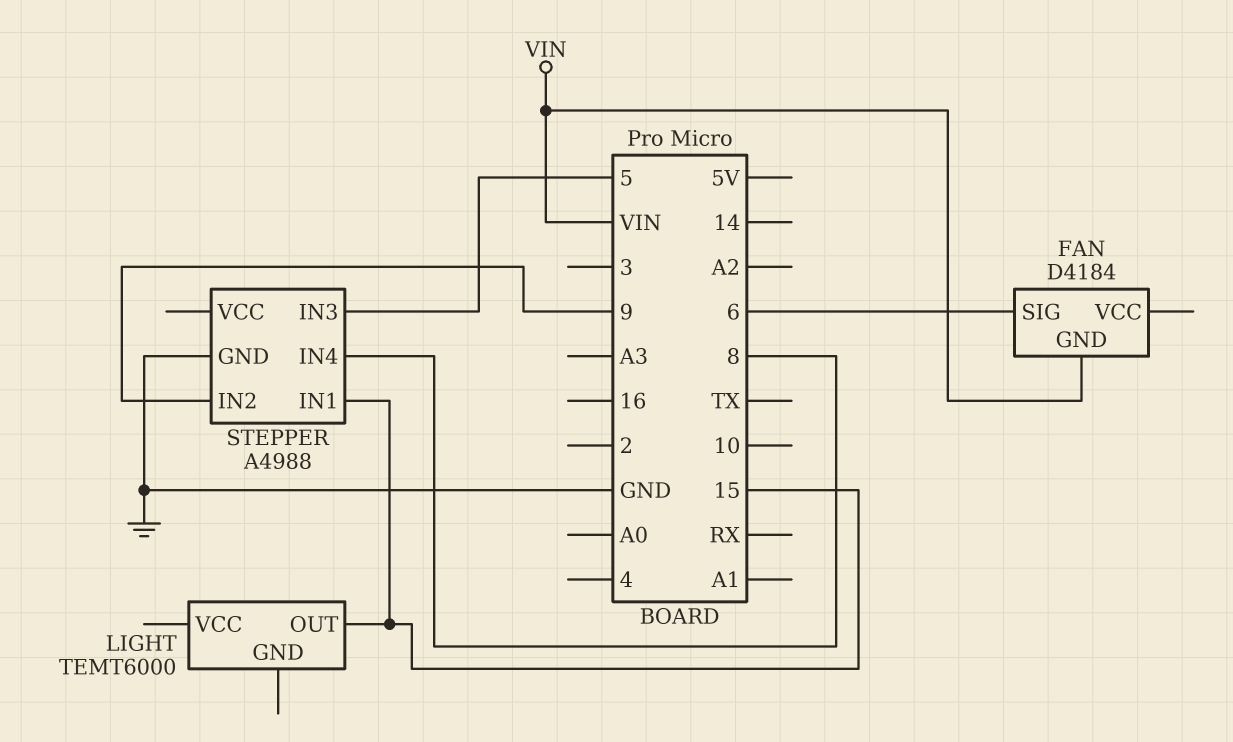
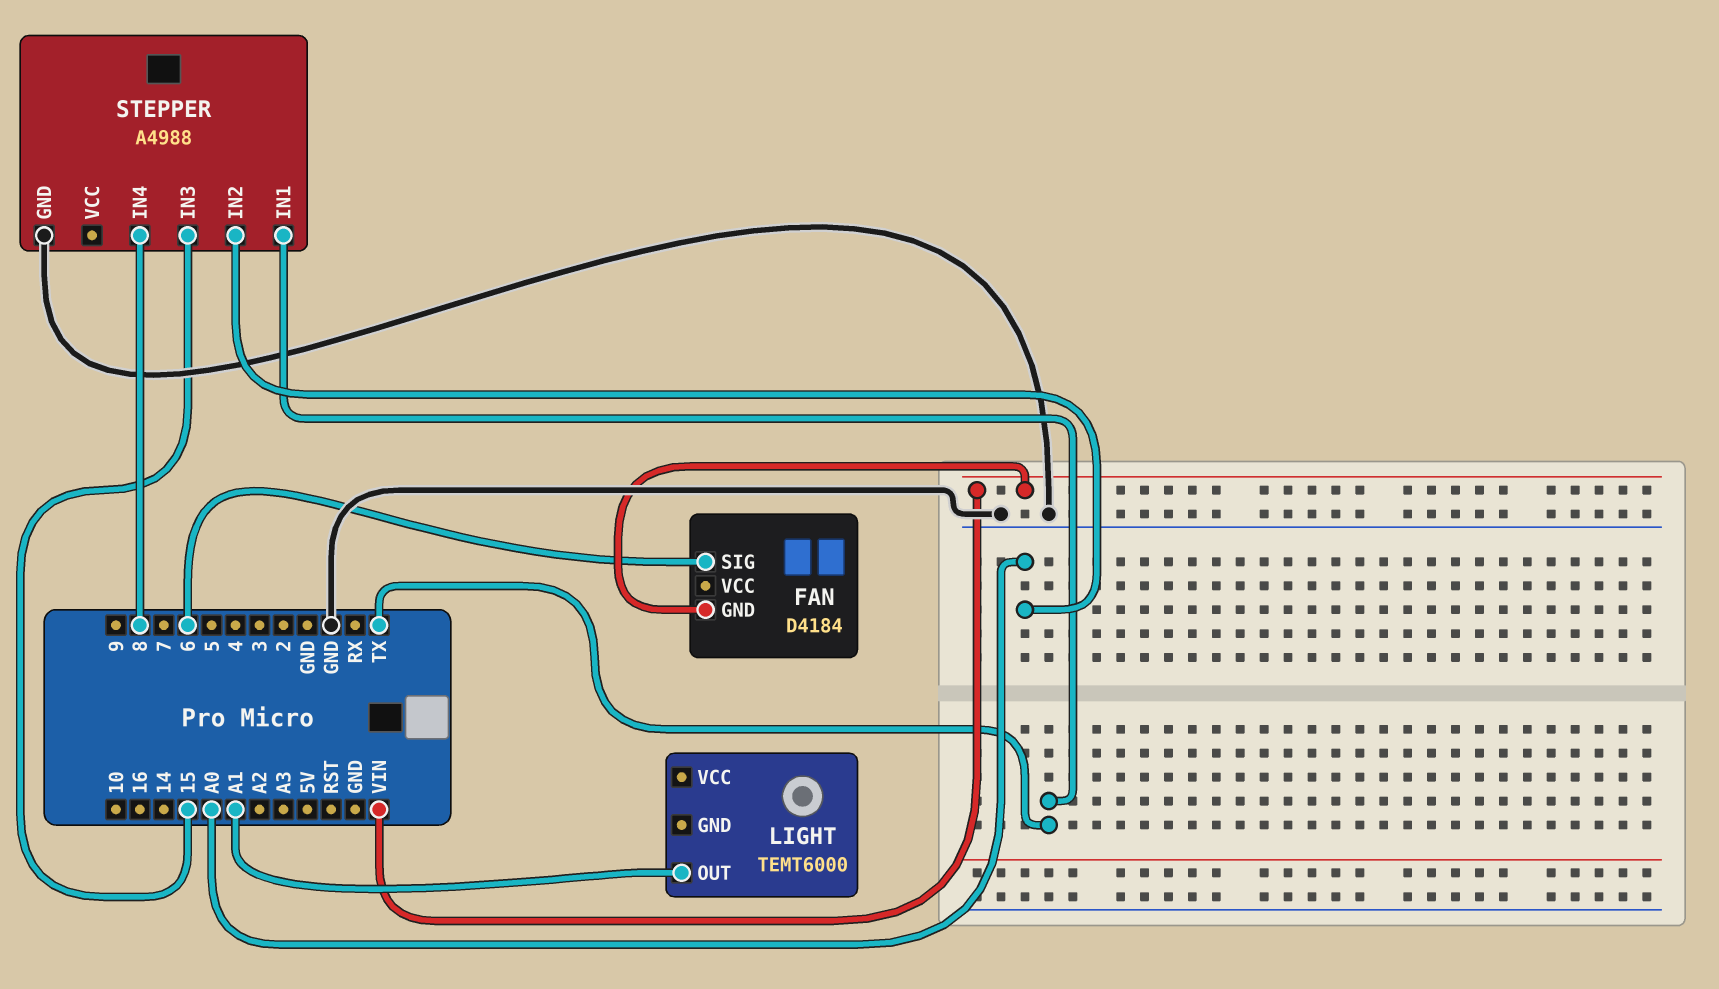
LIGHT pin OUT: 15 -> A1
STEPPER pin IN1: 15 -> TX
STEPPER pin IN2: 9 -> A0
STEPPER pin IN3: 5 -> 15

